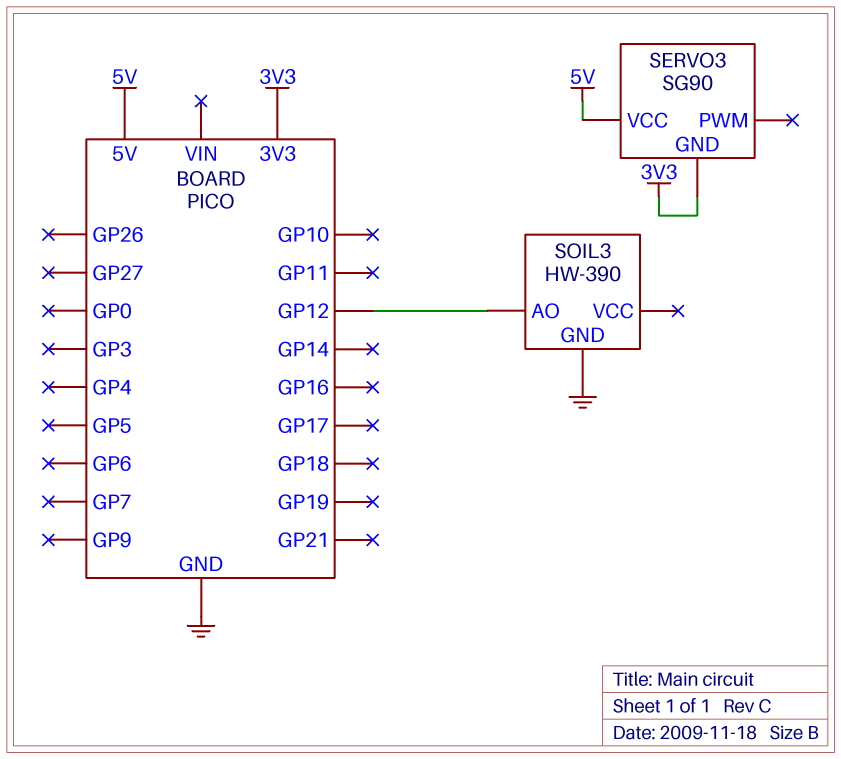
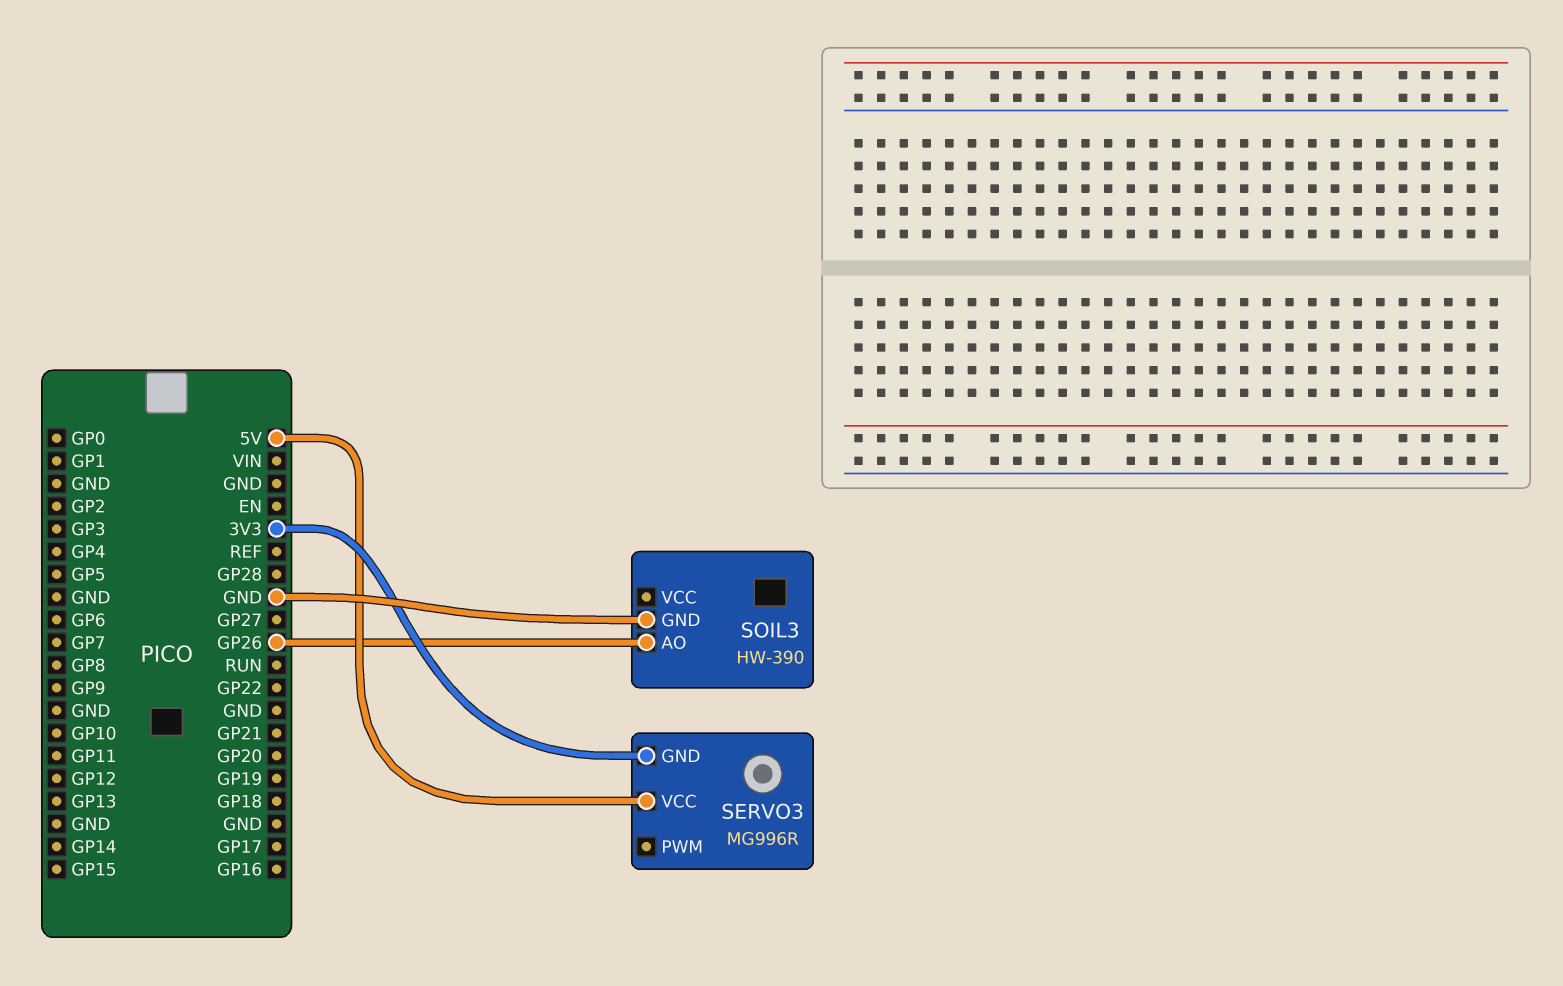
SERVO3: SG90 -> MG996R
SOIL3 pin AO: GP12 -> GP26

